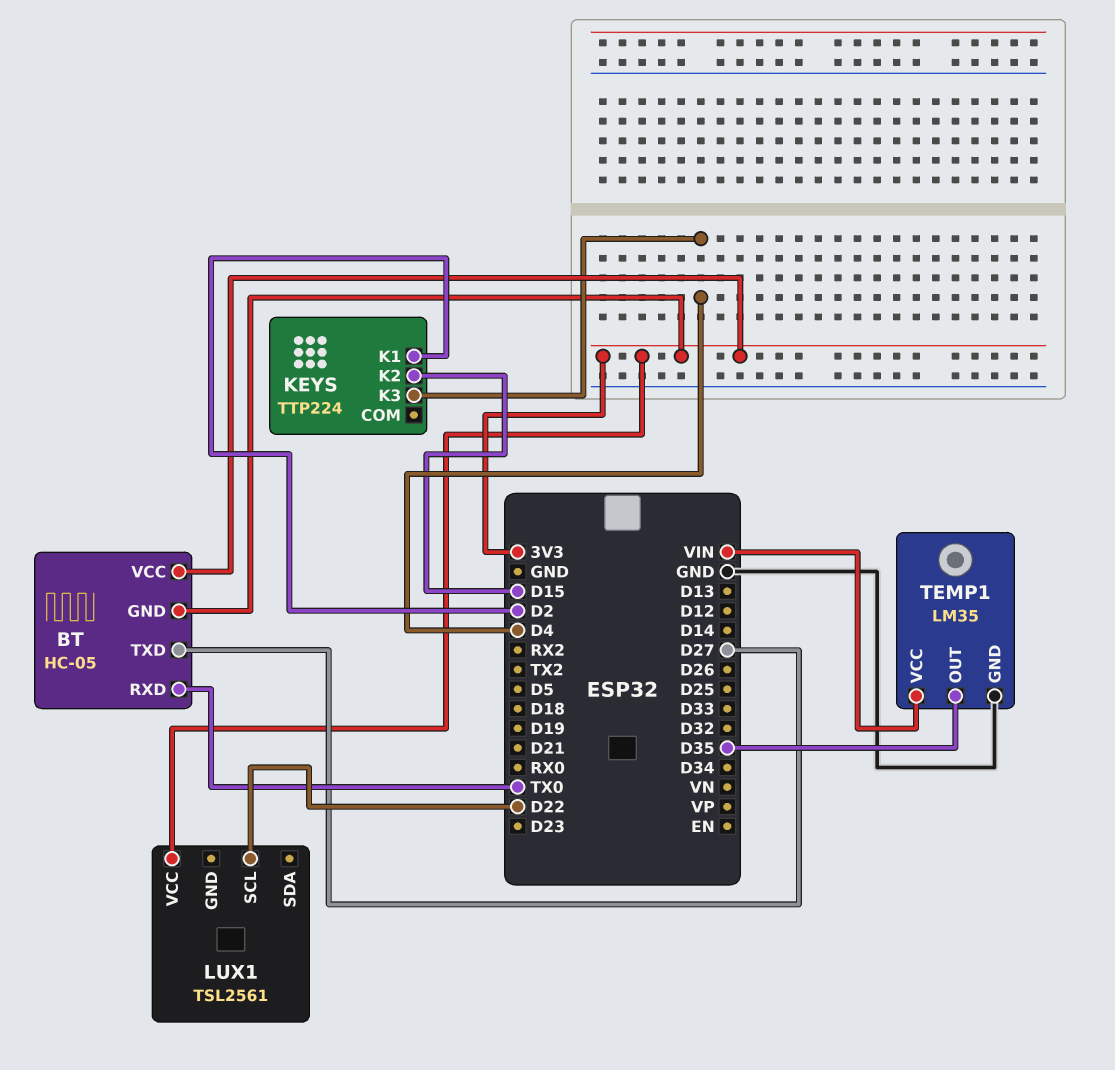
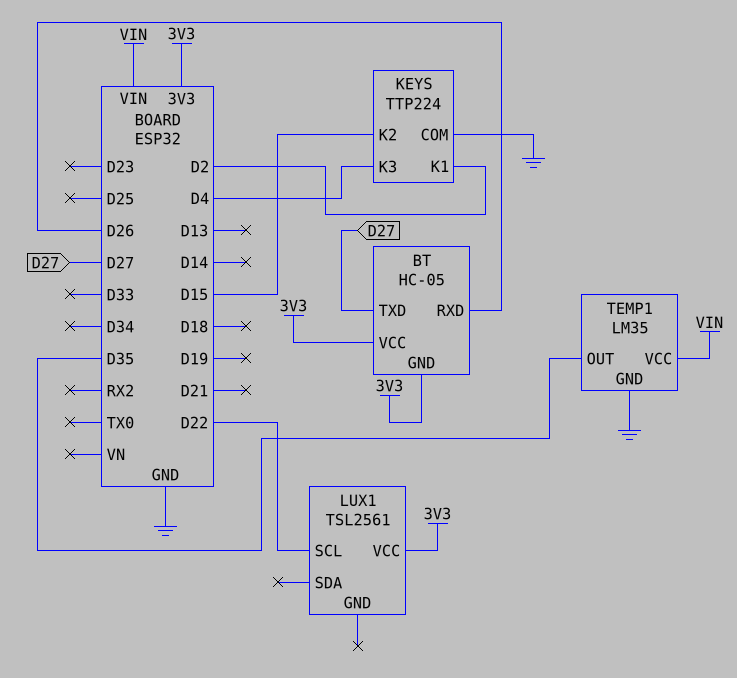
BT pin RXD: TX0 -> D26
KEYS pin COM: none -> GND

